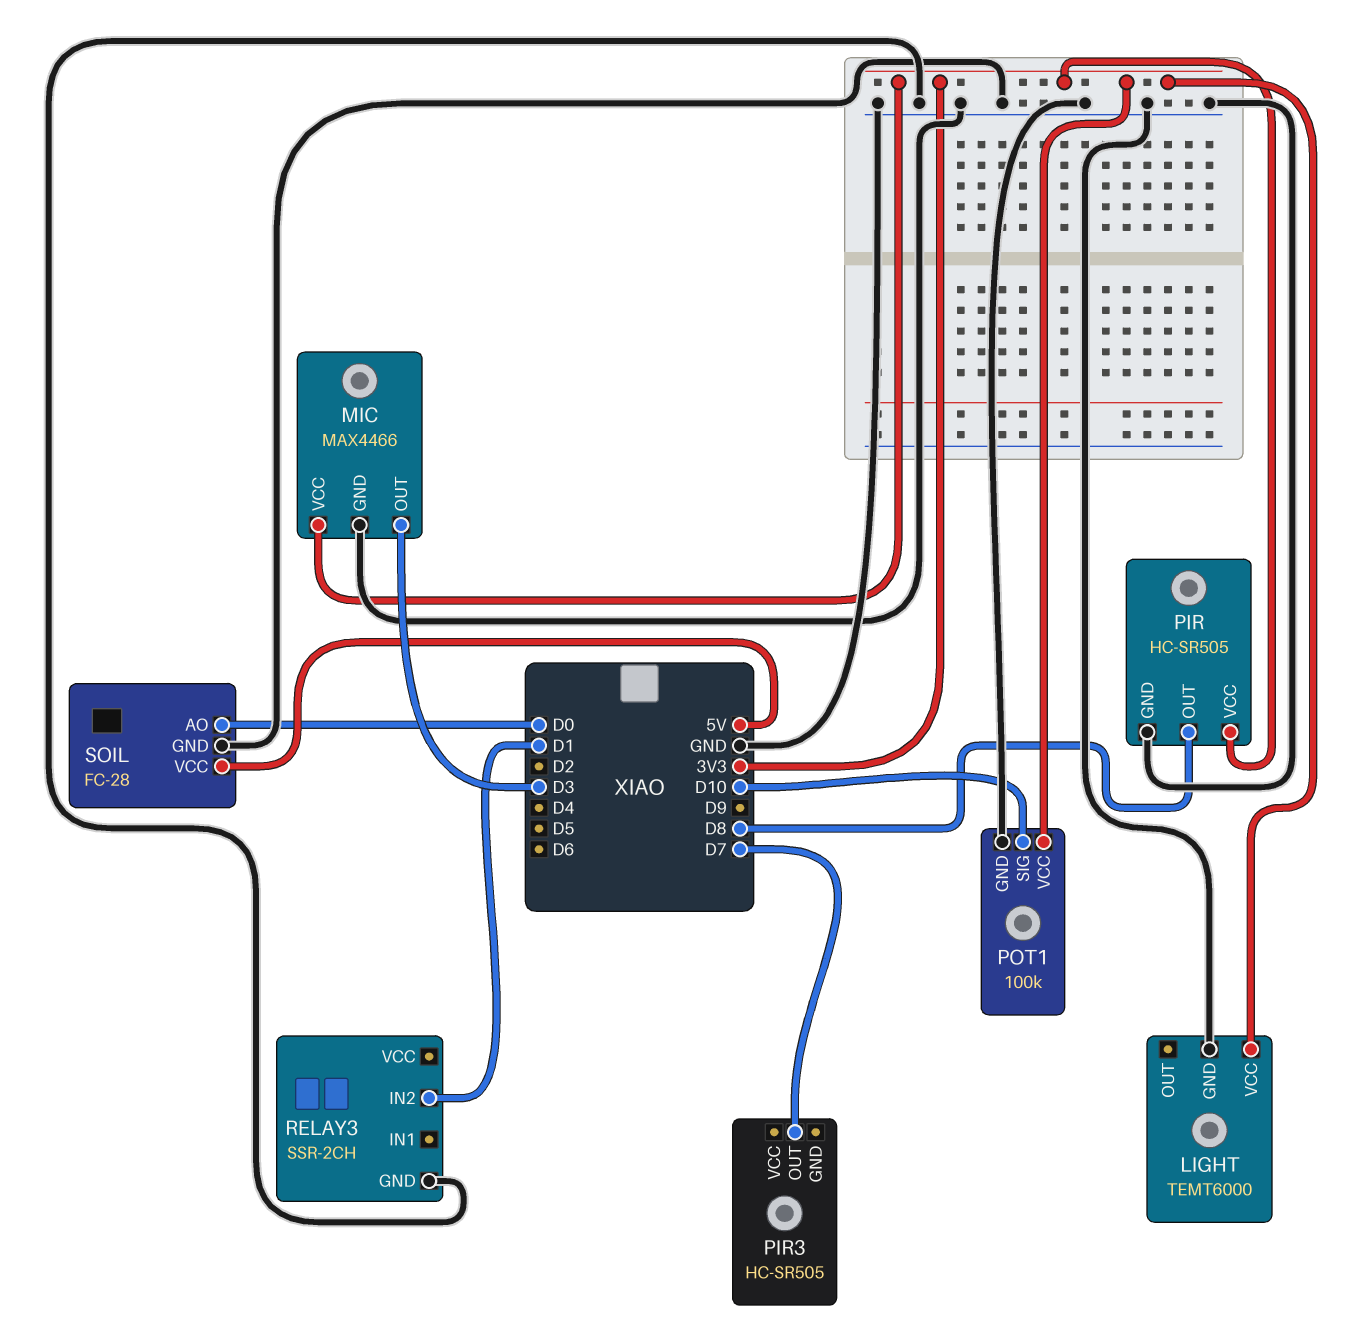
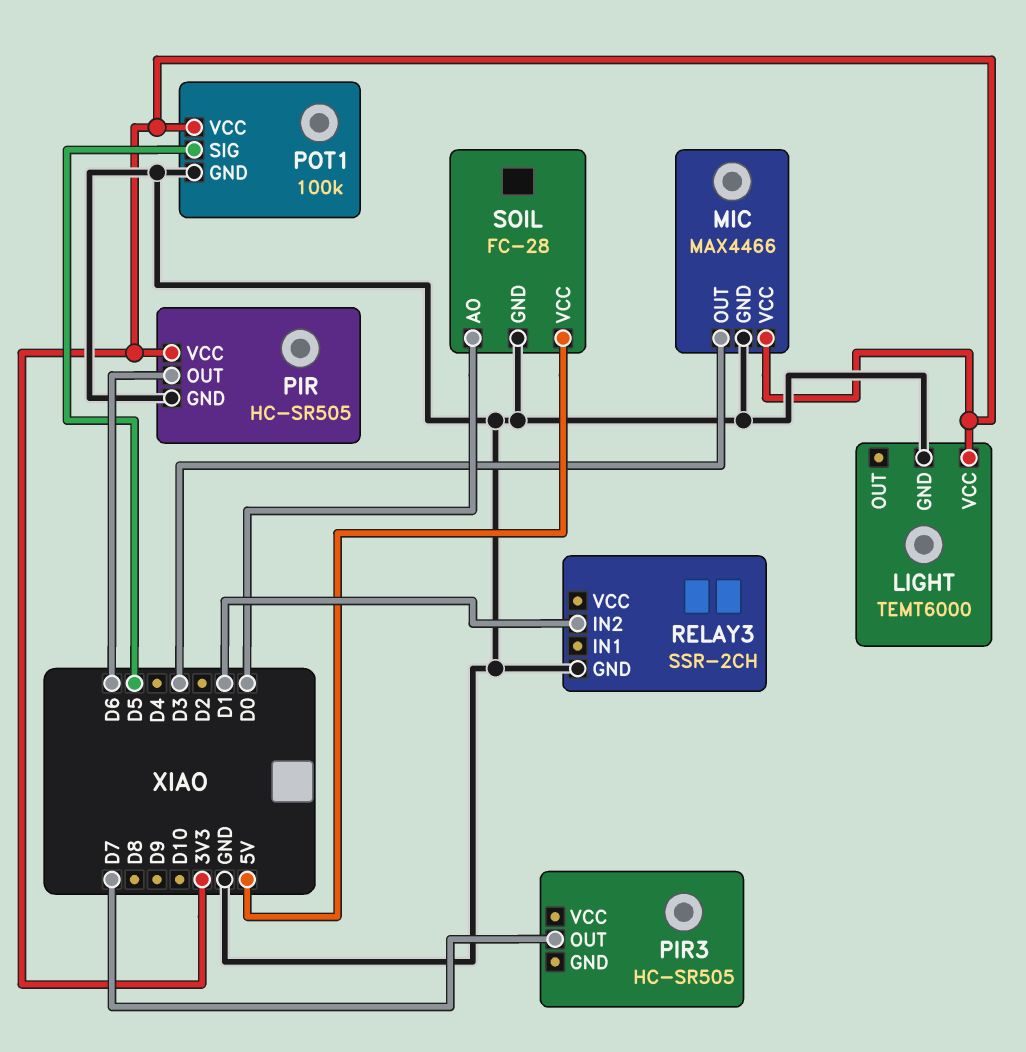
PIR pin OUT: D8 -> D6
POT1 pin SIG: D10 -> D5

